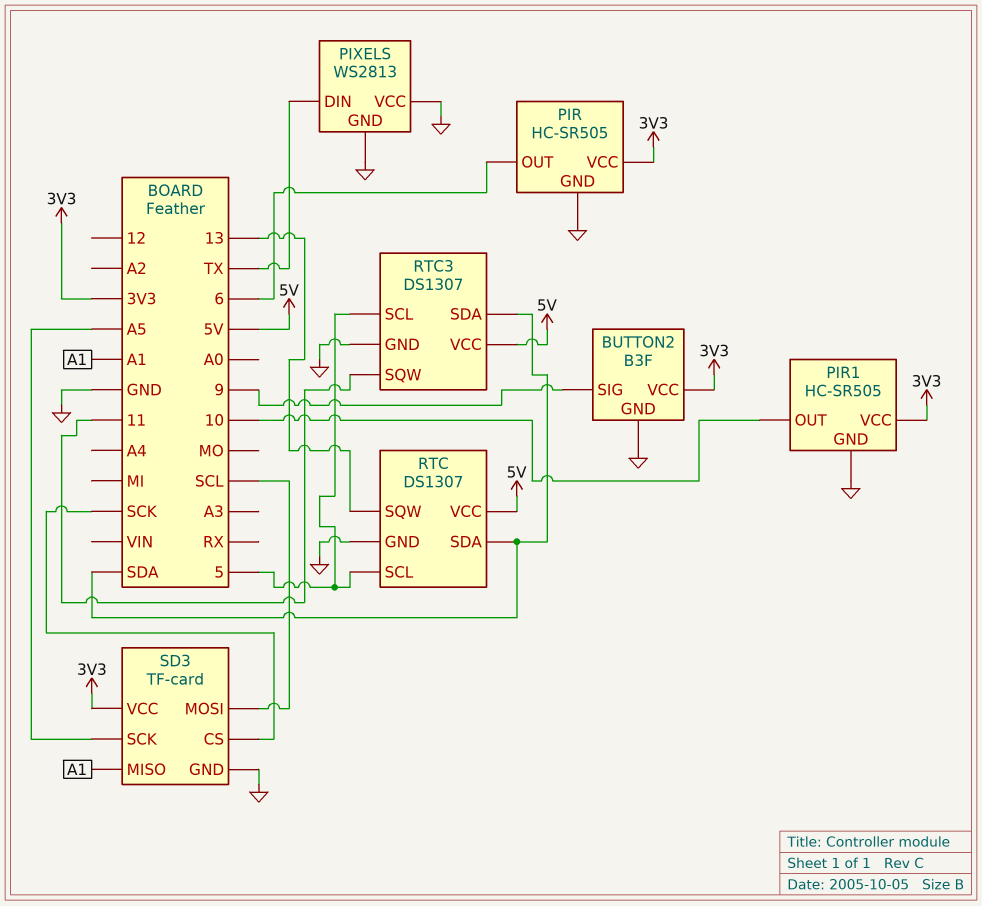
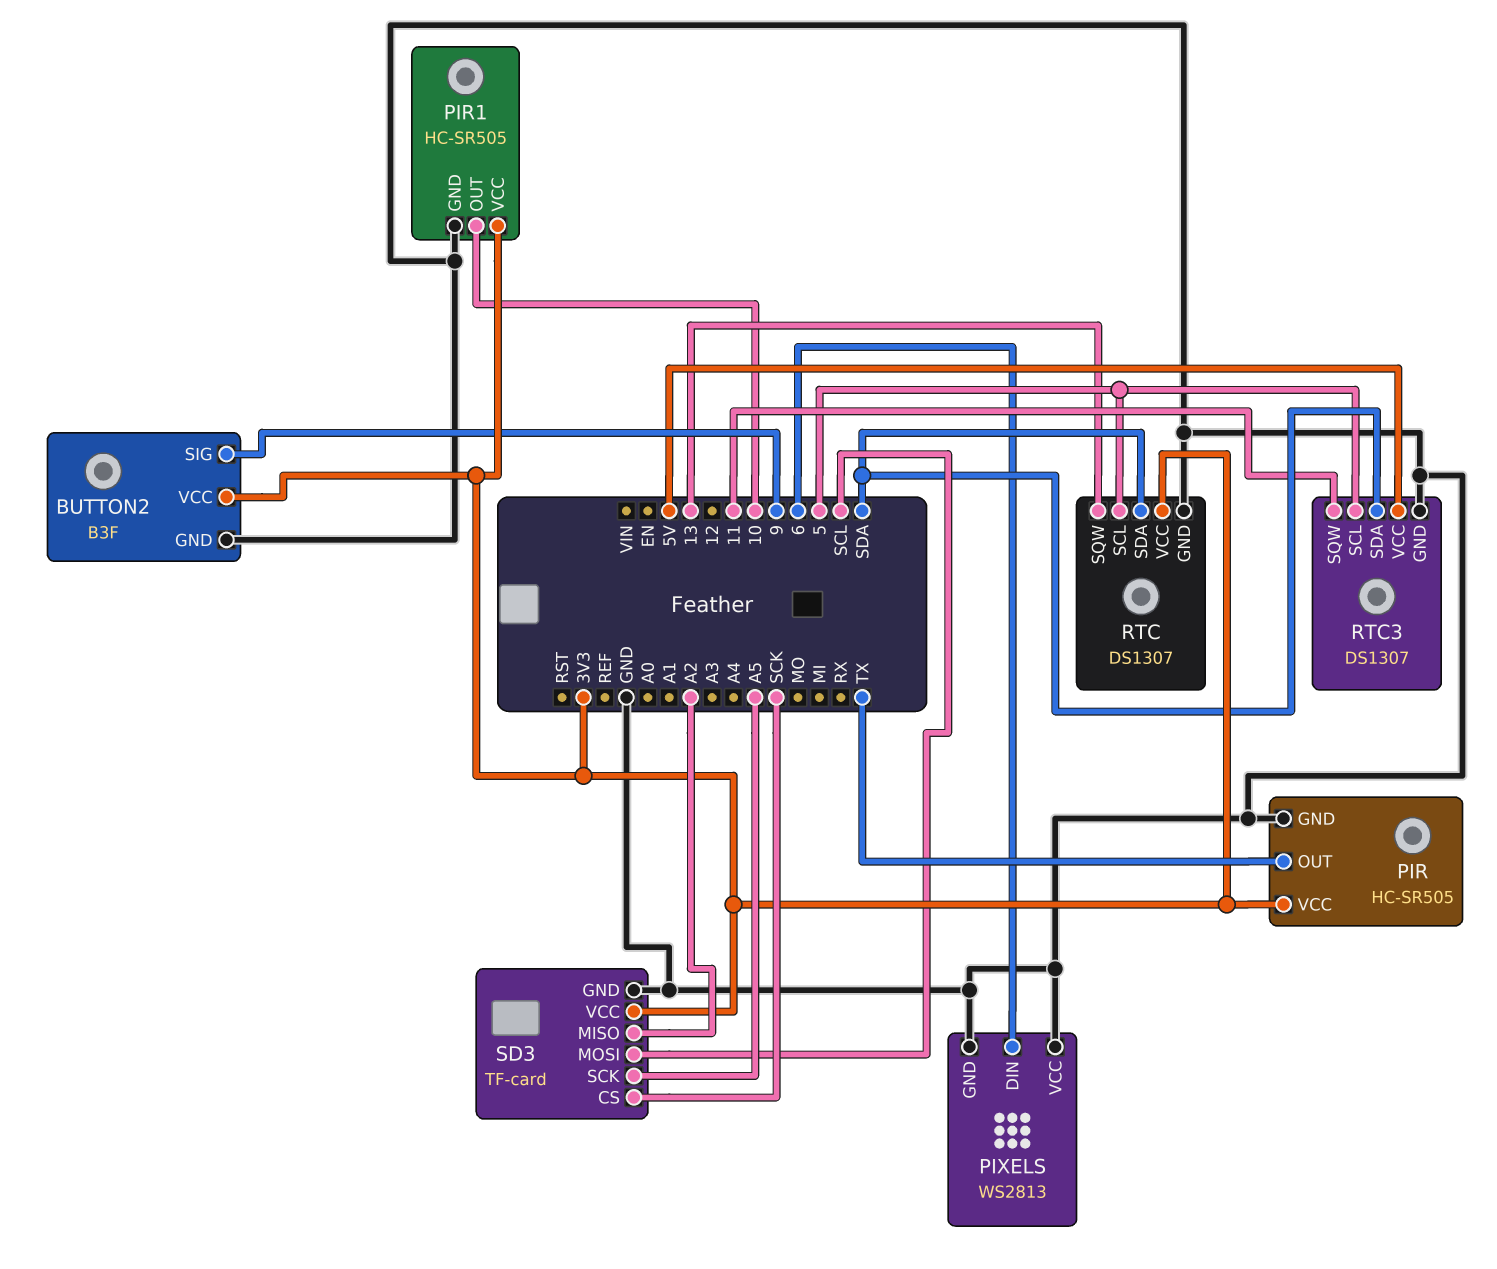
PIR pin OUT: 6 -> TX
PIXELS pin DIN: TX -> 6
RTC pin VCC: 5V -> 3V3
SD3 pin MISO: A1 -> A2

